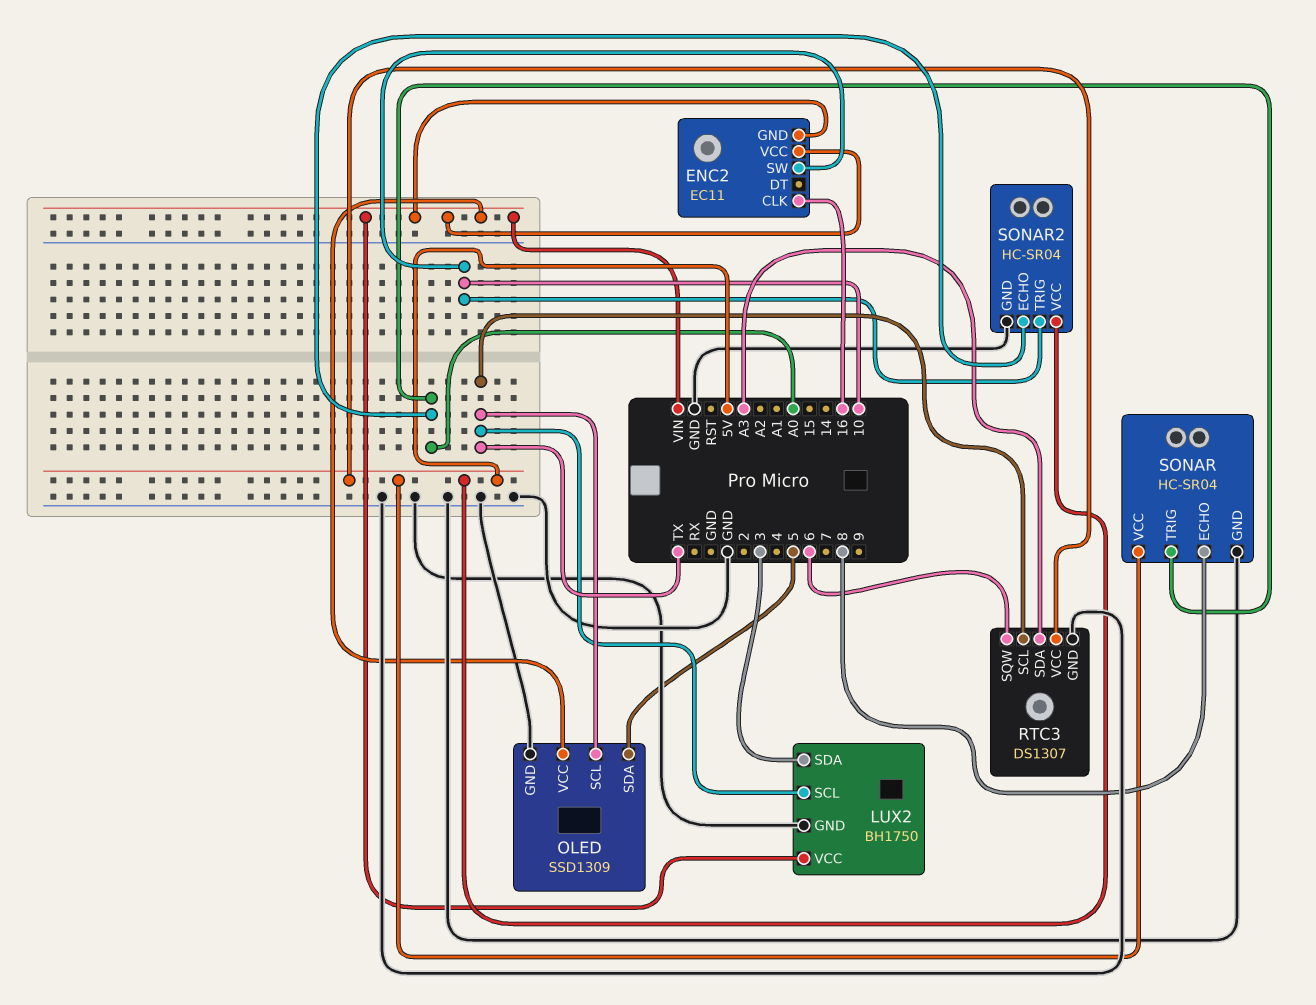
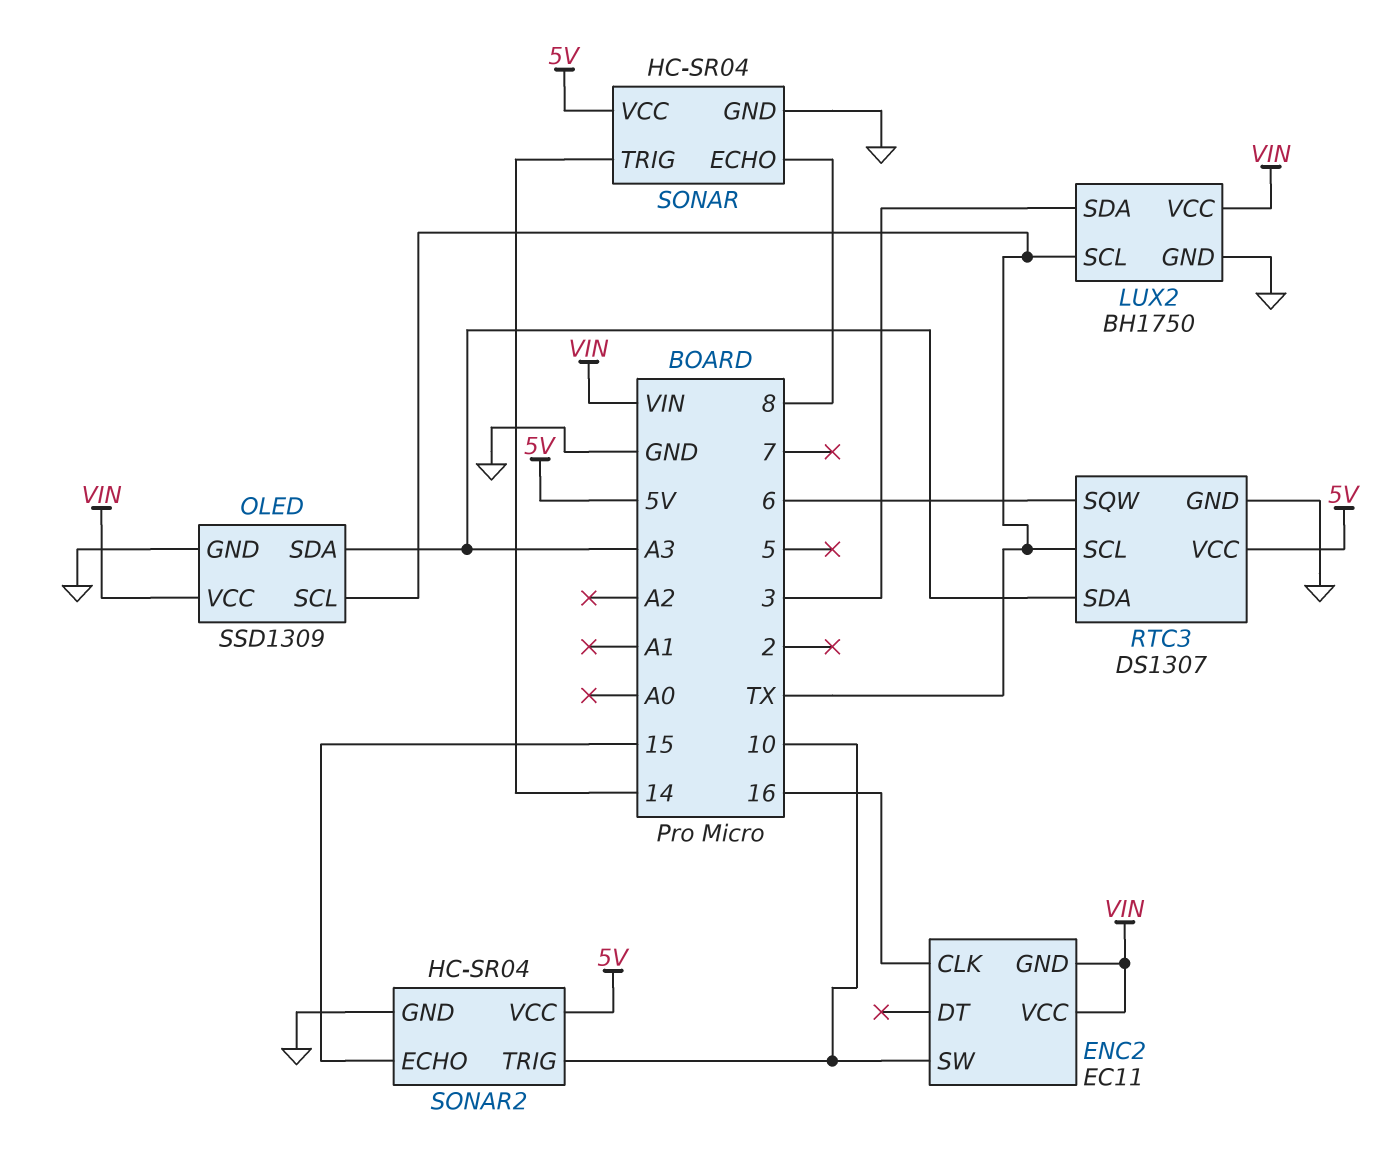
OLED pin SDA: 5 -> A3
SONAR pin TRIG: A0 -> 14
SONAR2 pin ECHO: A0 -> 15

